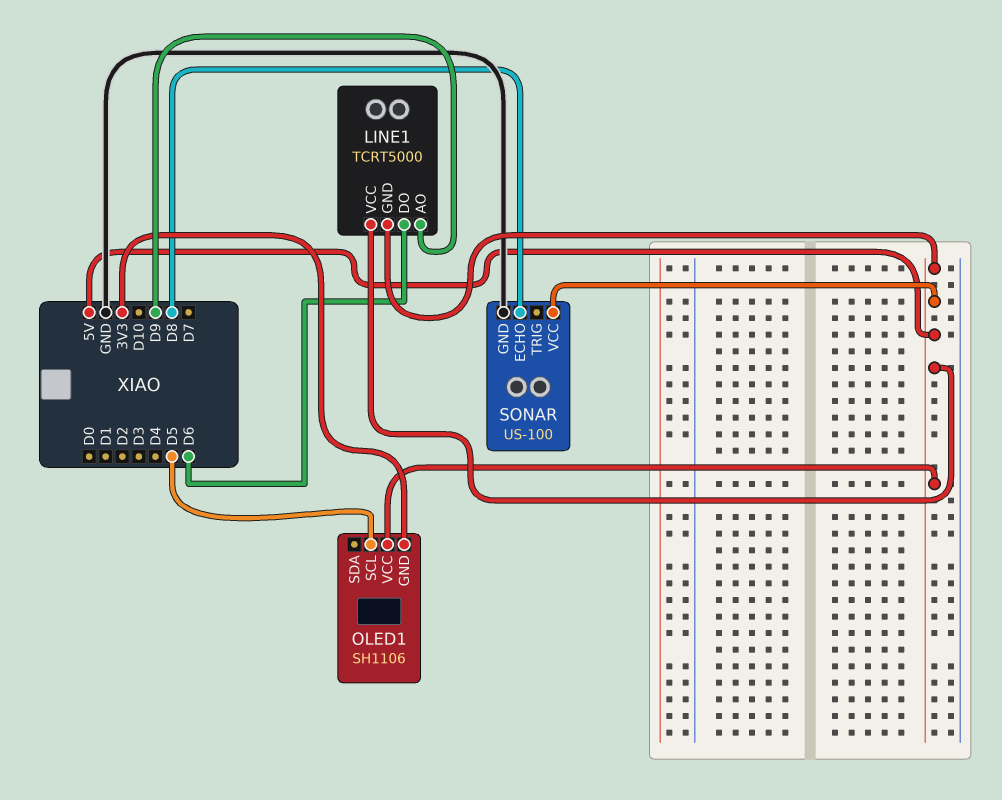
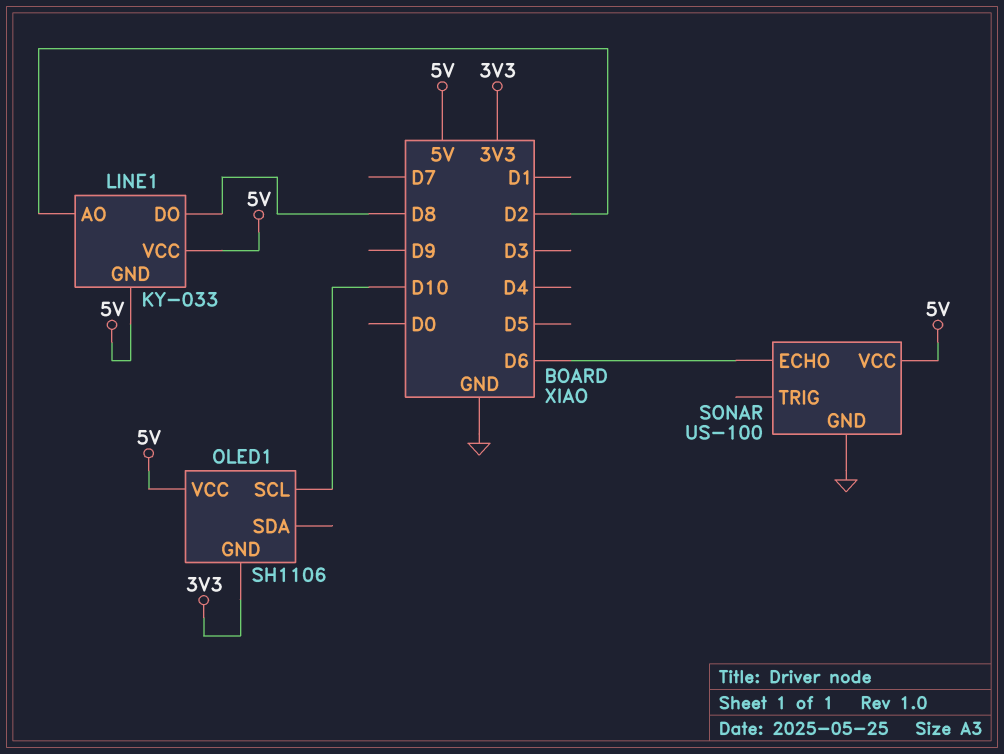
LINE1: TCRT5000 -> KY-033
LINE1 pin AO: D9 -> D2
LINE1 pin DO: D6 -> D8
OLED1 pin SCL: D5 -> D10
SONAR pin ECHO: D8 -> D6

